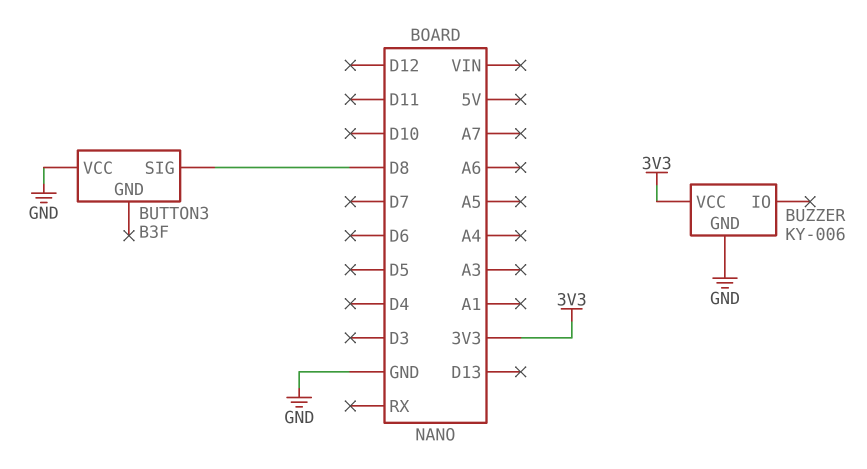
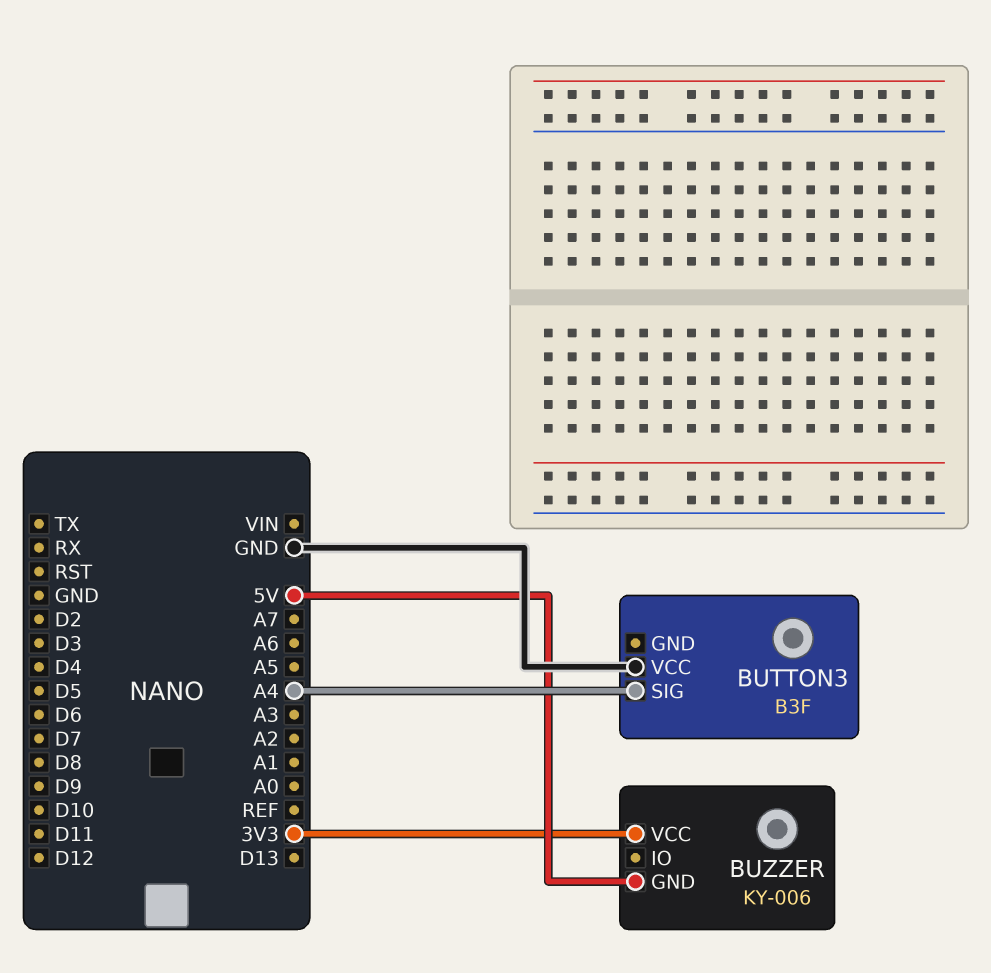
BUTTON3 pin SIG: D8 -> A4
BUZZER pin GND: GND -> 5V

